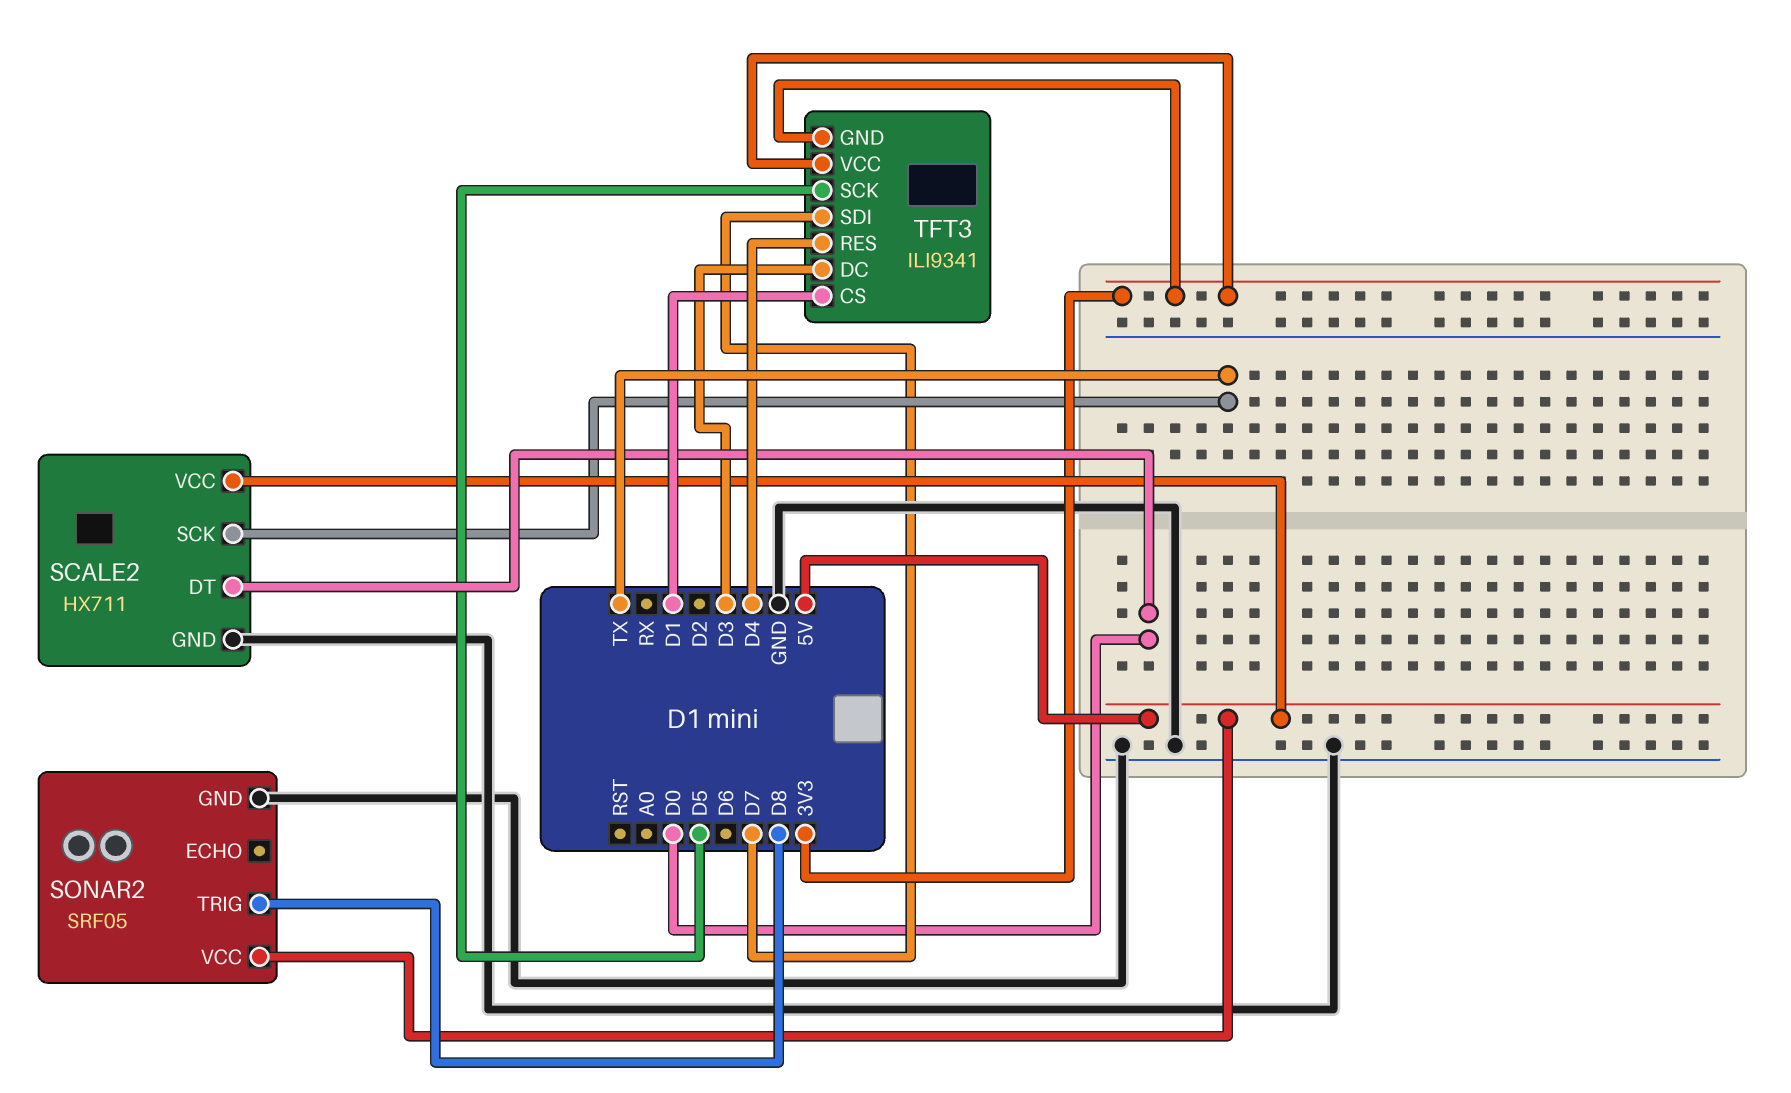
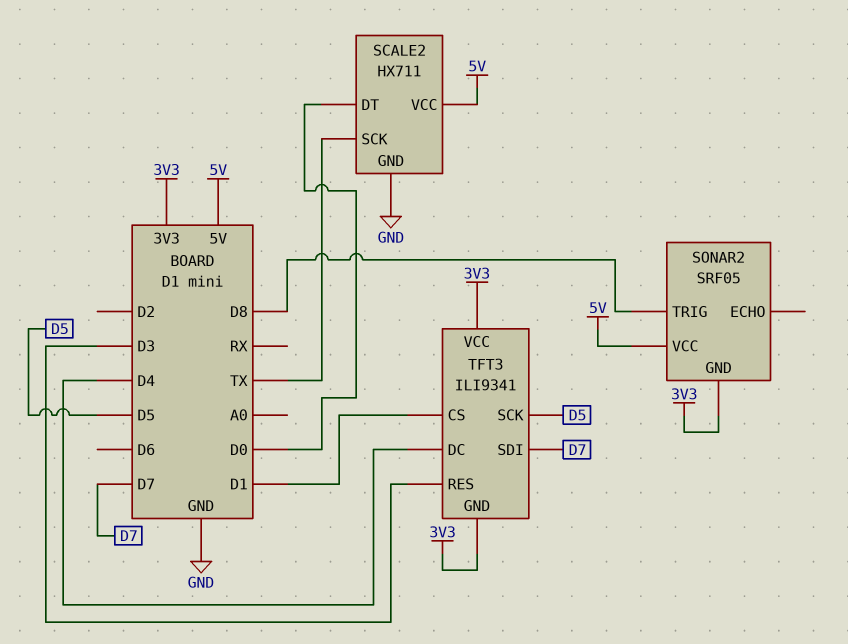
SONAR2 pin GND: GND -> 3V3
TFT3 pin DC: D3 -> D4
TFT3 pin RES: D4 -> D3

